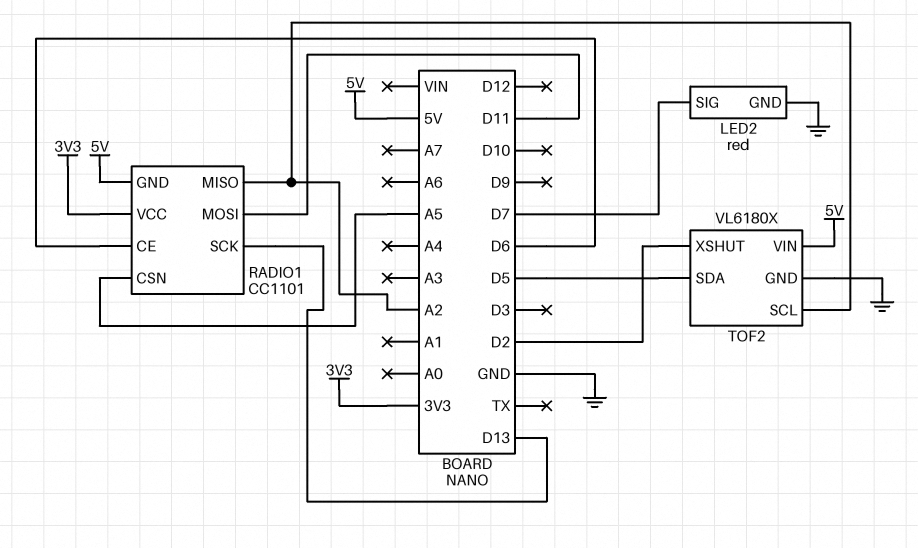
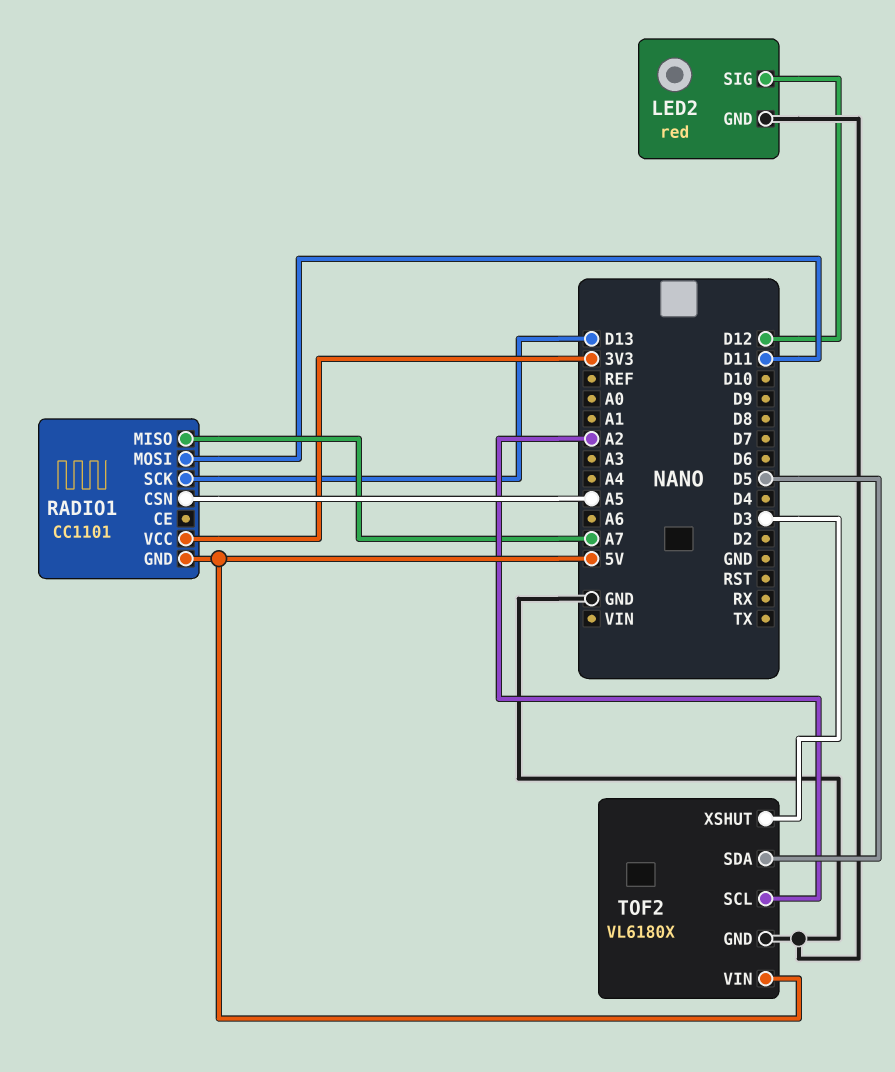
LED2 pin SIG: D7 -> D12
RADIO1 pin CE: D6 -> none
RADIO1 pin MISO: A2 -> A7
TOF2 pin XSHUT: D2 -> D3

